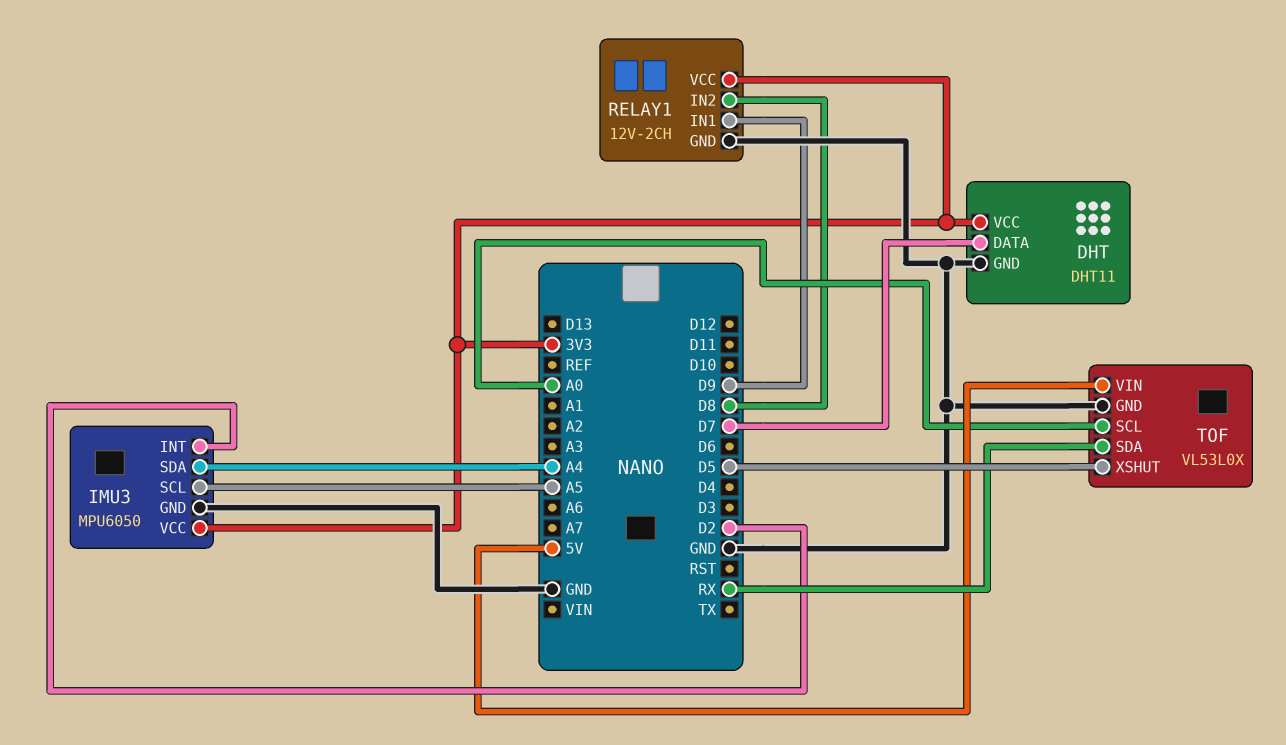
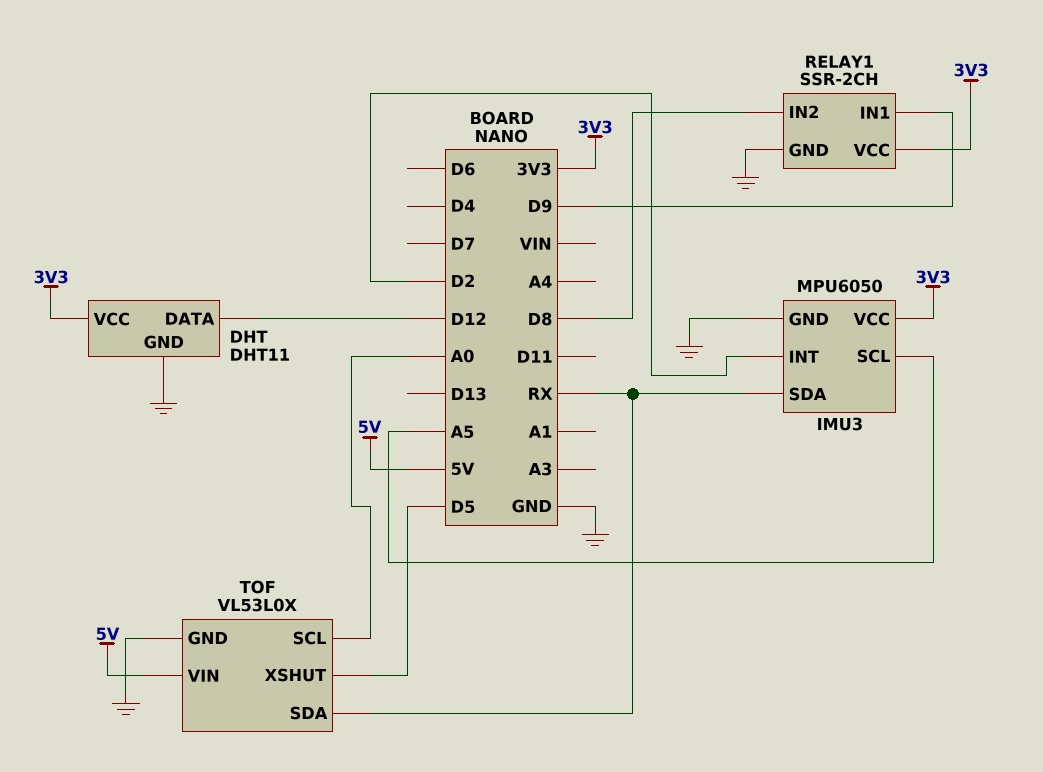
DHT pin DATA: D7 -> D12
IMU3 pin SDA: A4 -> RX
RELAY1: 12V-2CH -> SSR-2CH

